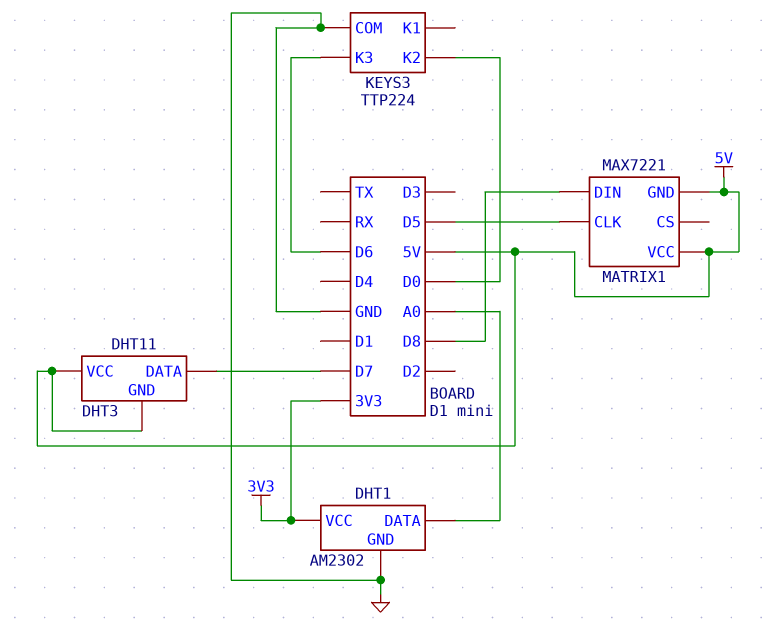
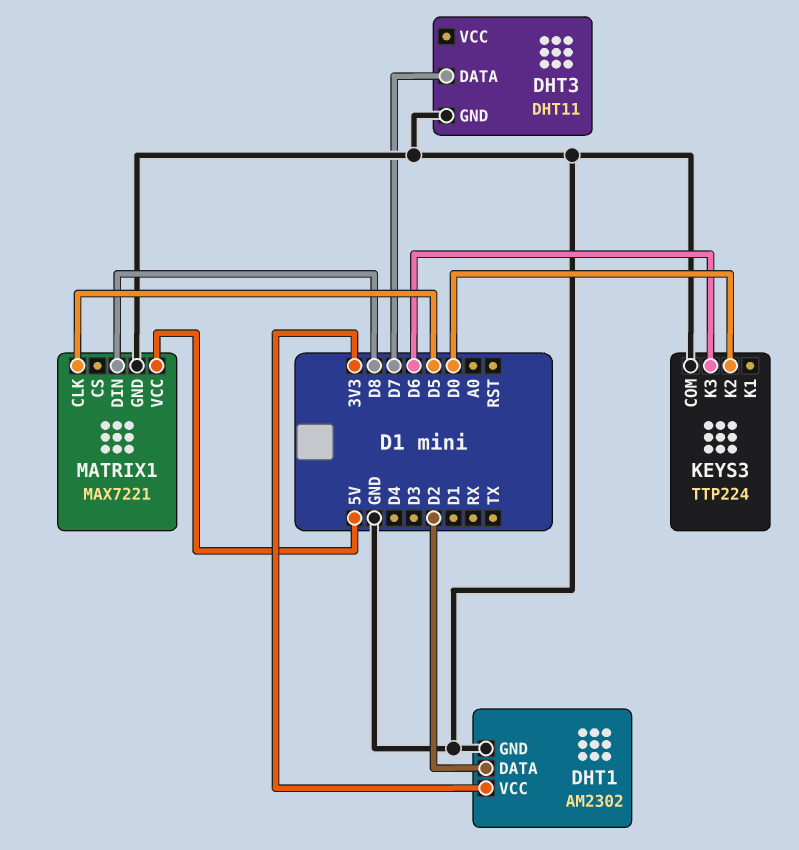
DHT1 pin DATA: A0 -> D2
DHT3 pin GND: 5V -> GND
DHT3 pin VCC: 5V -> none
MATRIX1 pin GND: 5V -> GND

